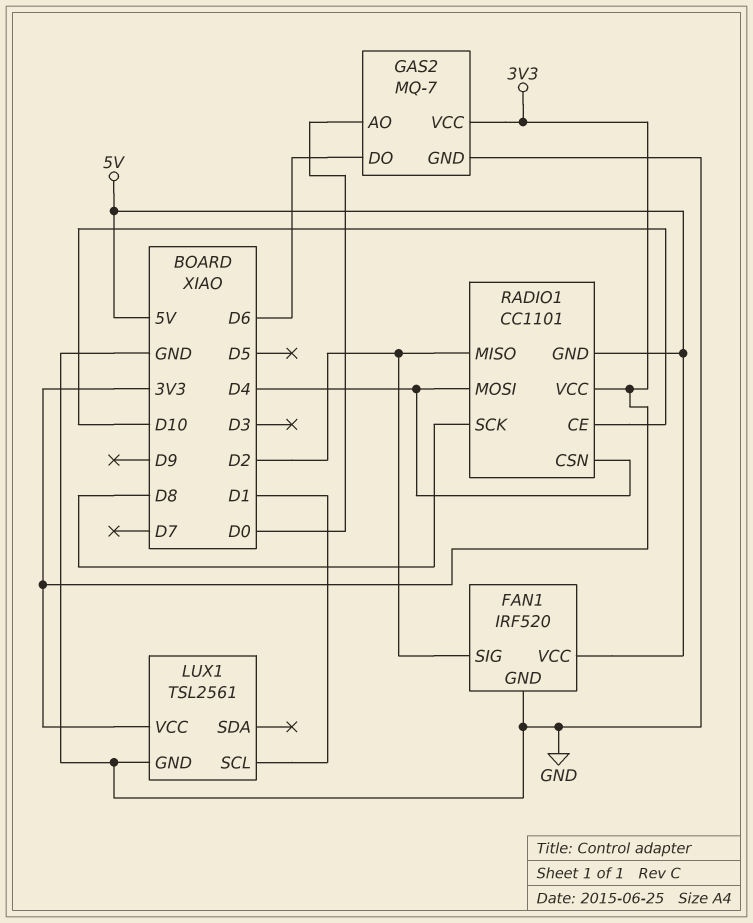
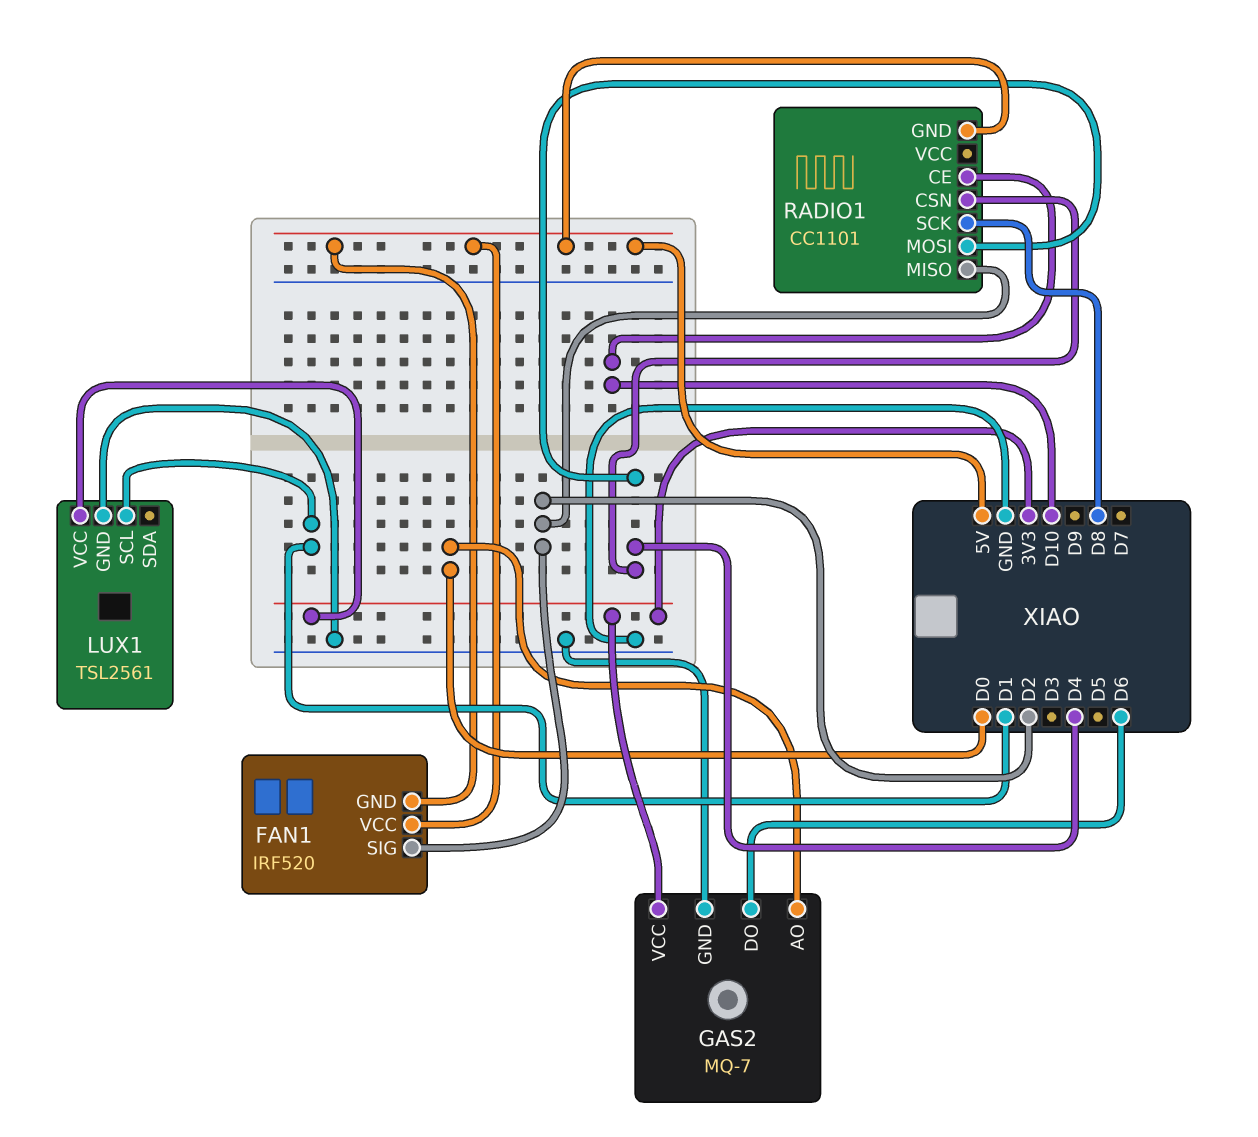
FAN1 pin GND: GND -> 5V
RADIO1 pin VCC: 3V3 -> none

